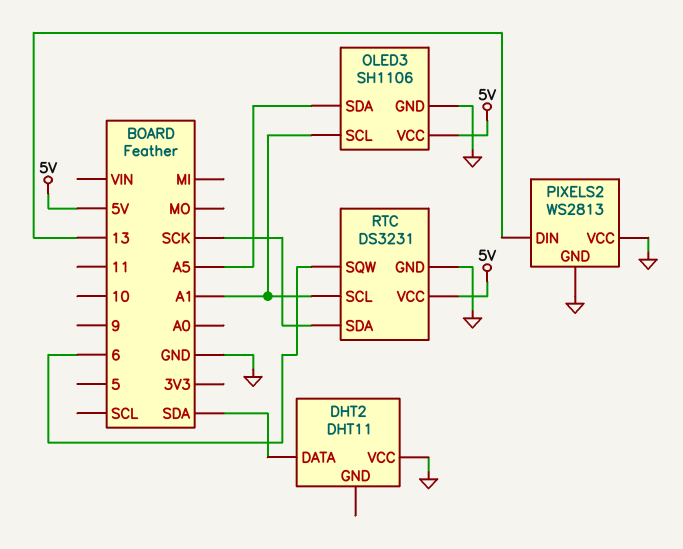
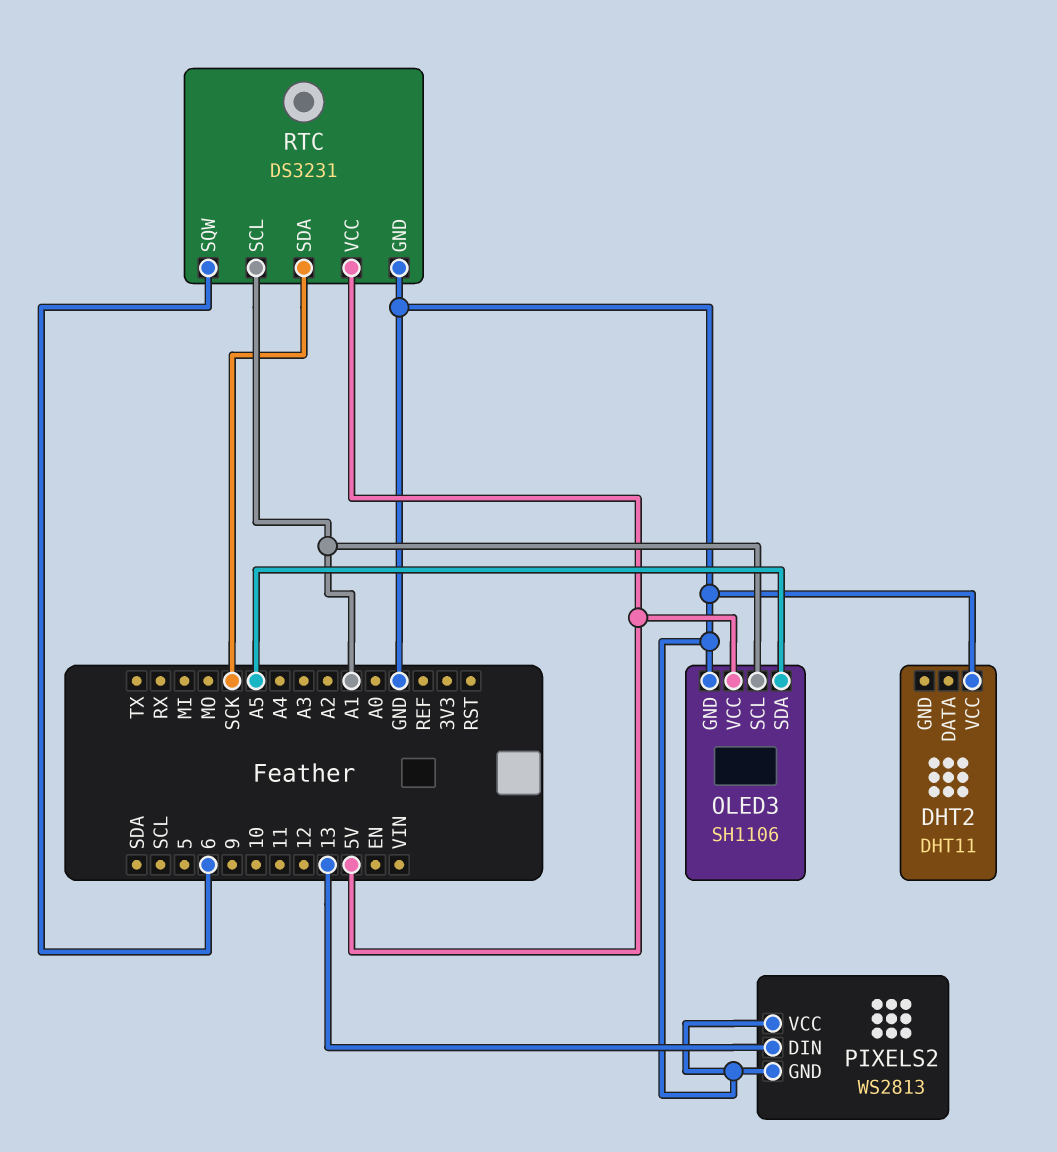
DHT2 pin DATA: SDA -> none

